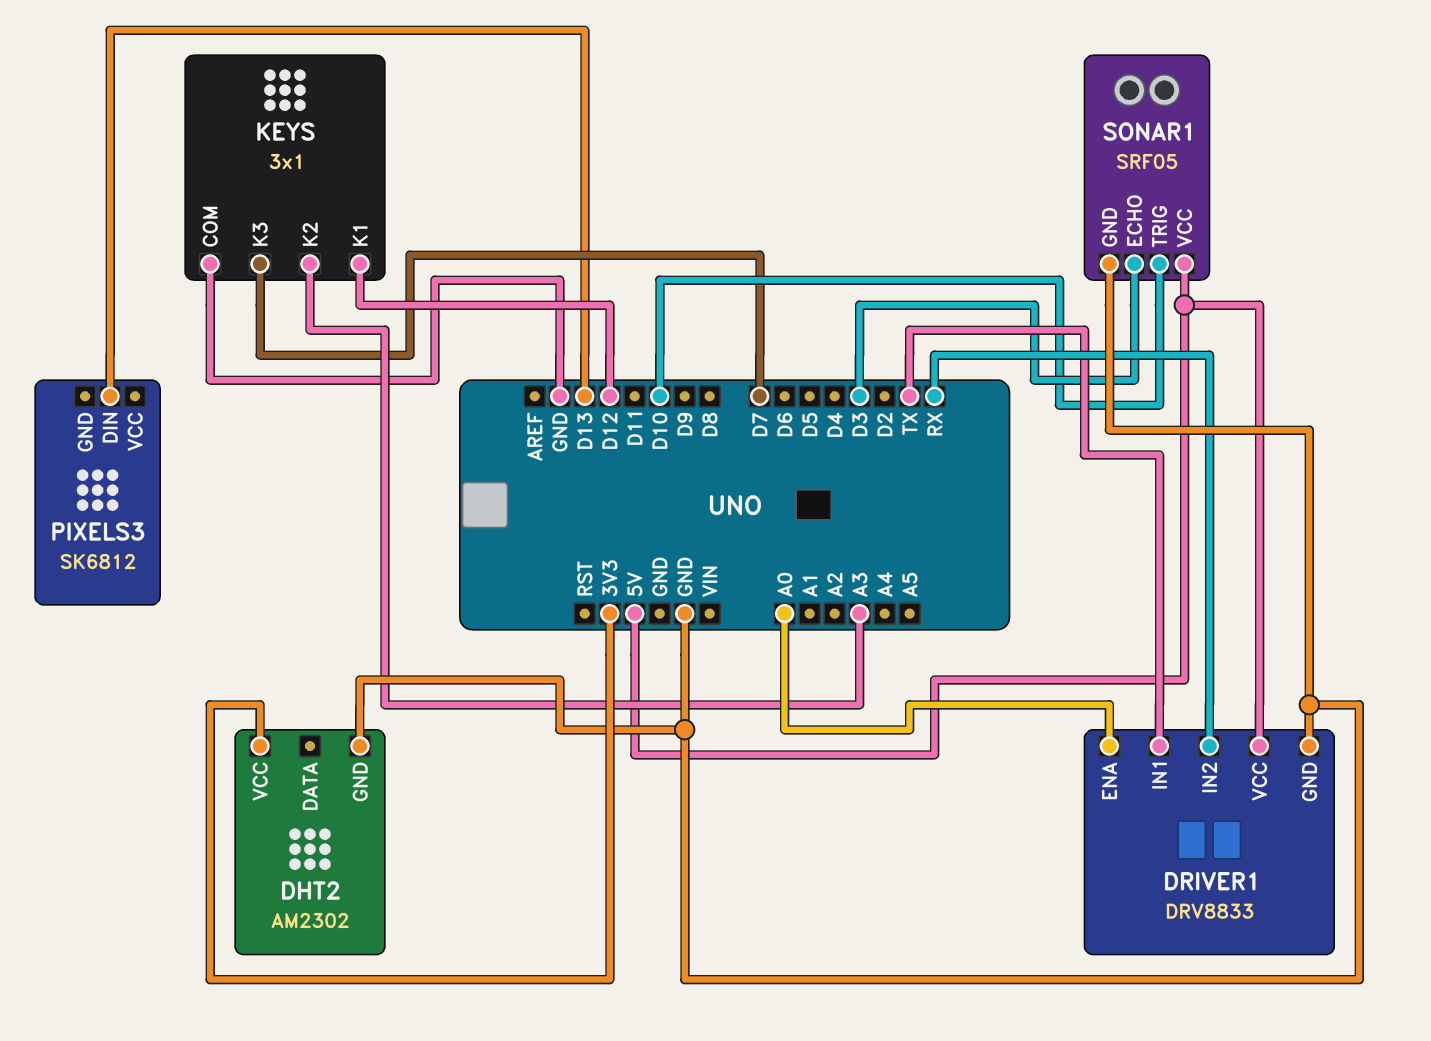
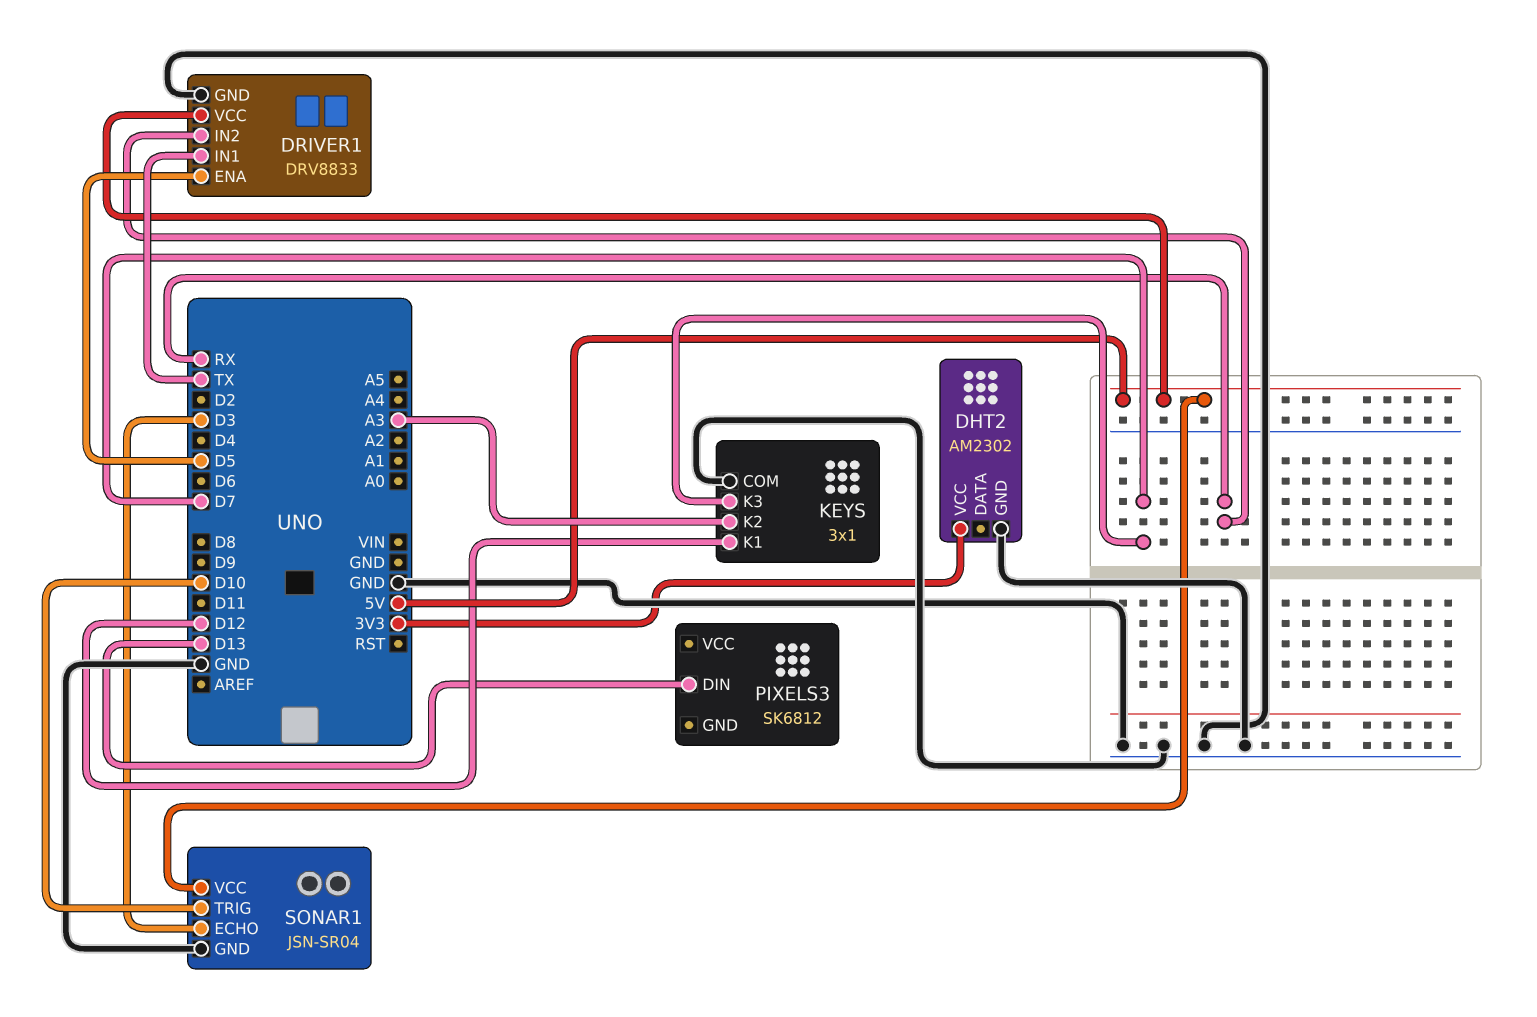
DRIVER1 pin ENA: A0 -> D5
SONAR1: SRF05 -> JSN-SR04

